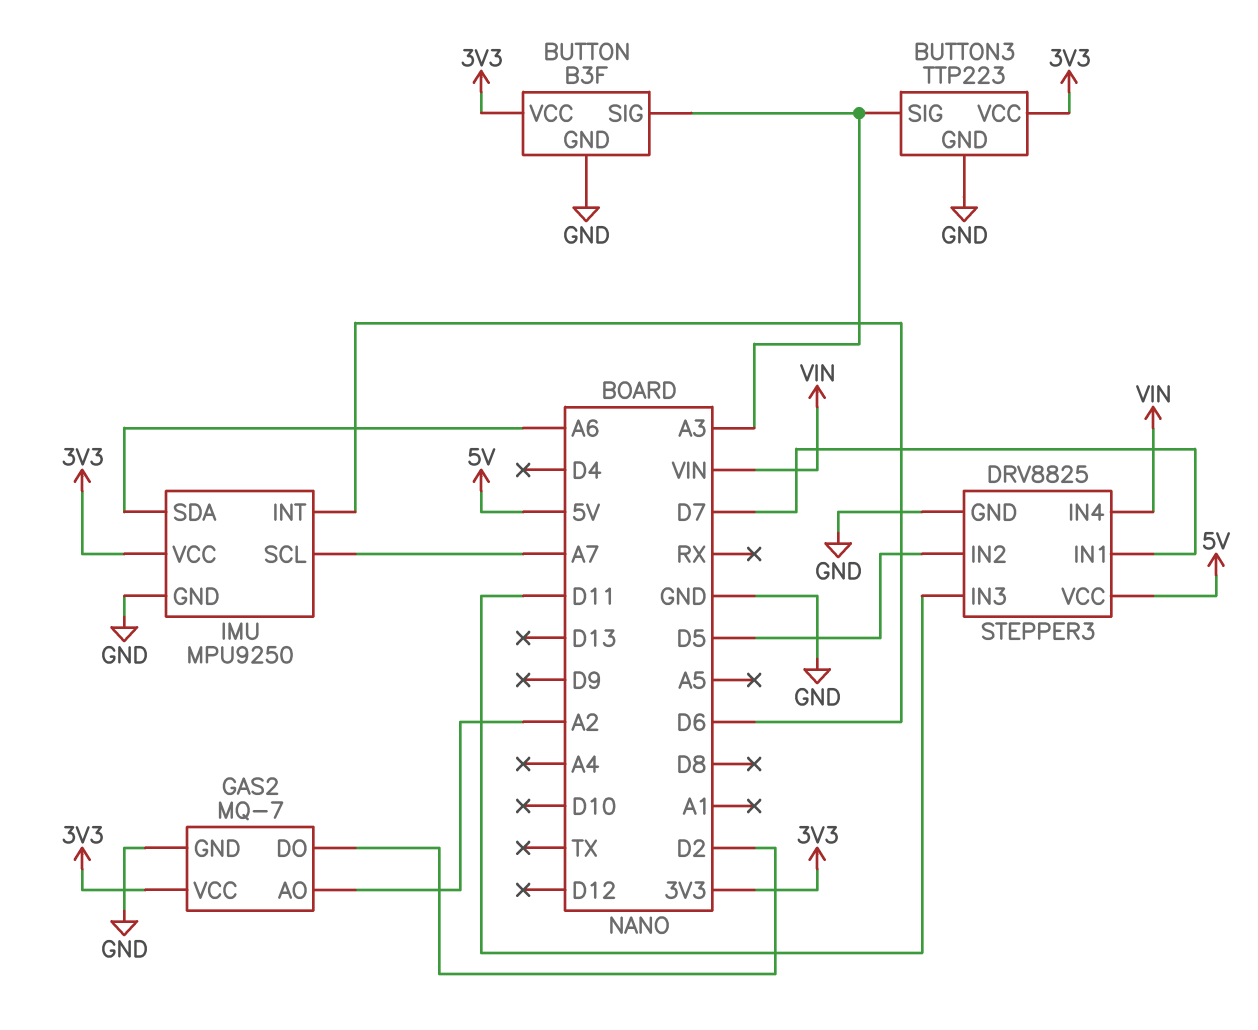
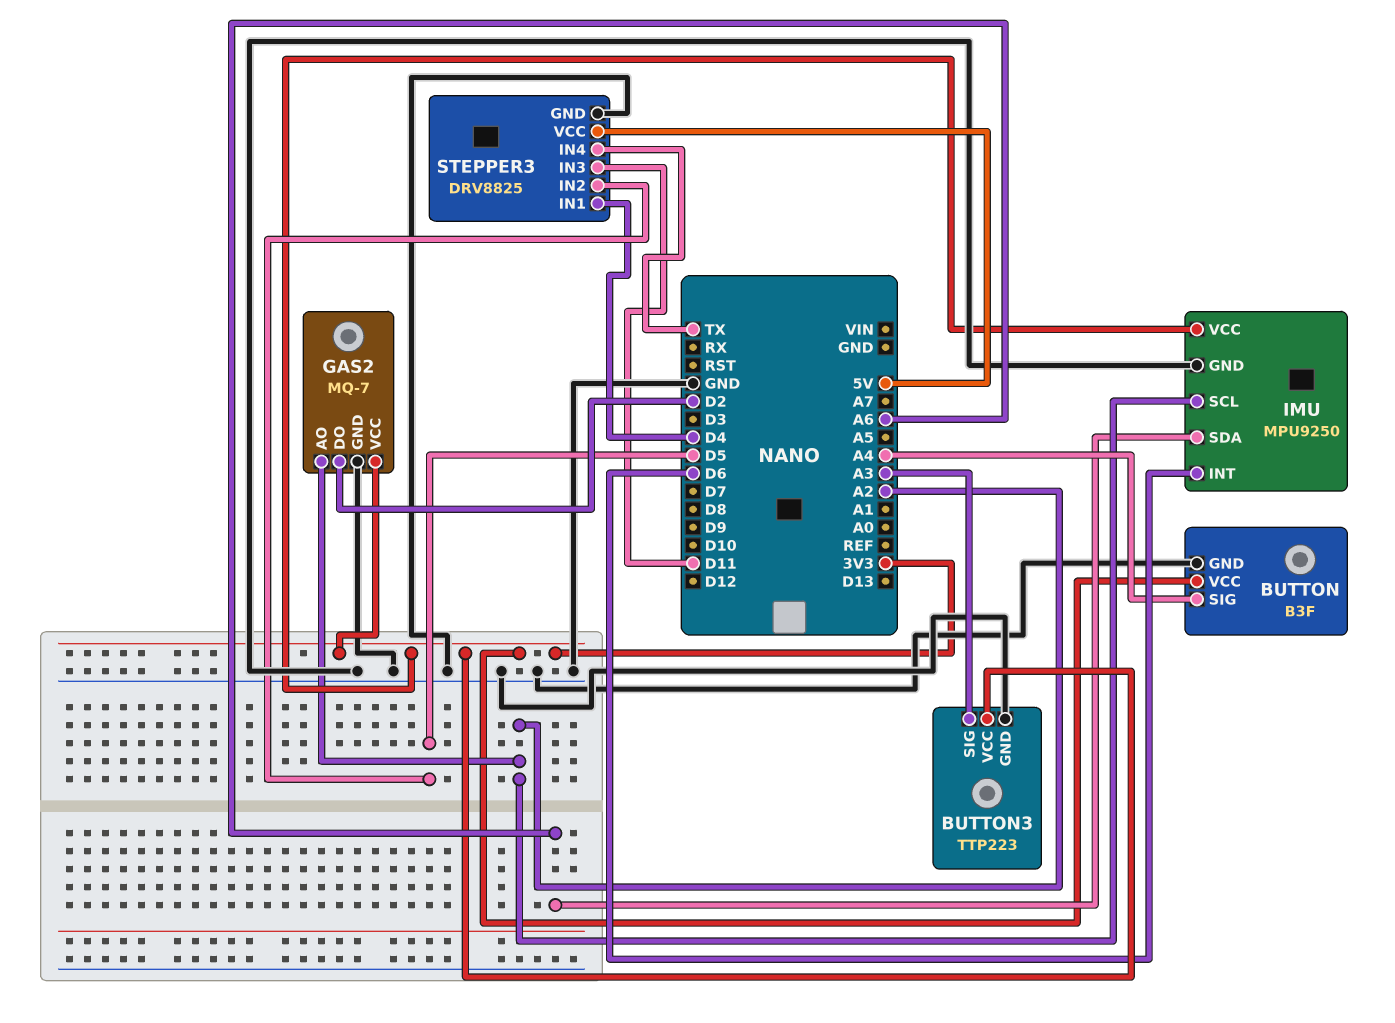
BUTTON pin SIG: A3 -> A4
IMU pin SCL: A7 -> A2
STEPPER3 pin IN1: D7 -> D4
STEPPER3 pin IN4: VIN -> TX

